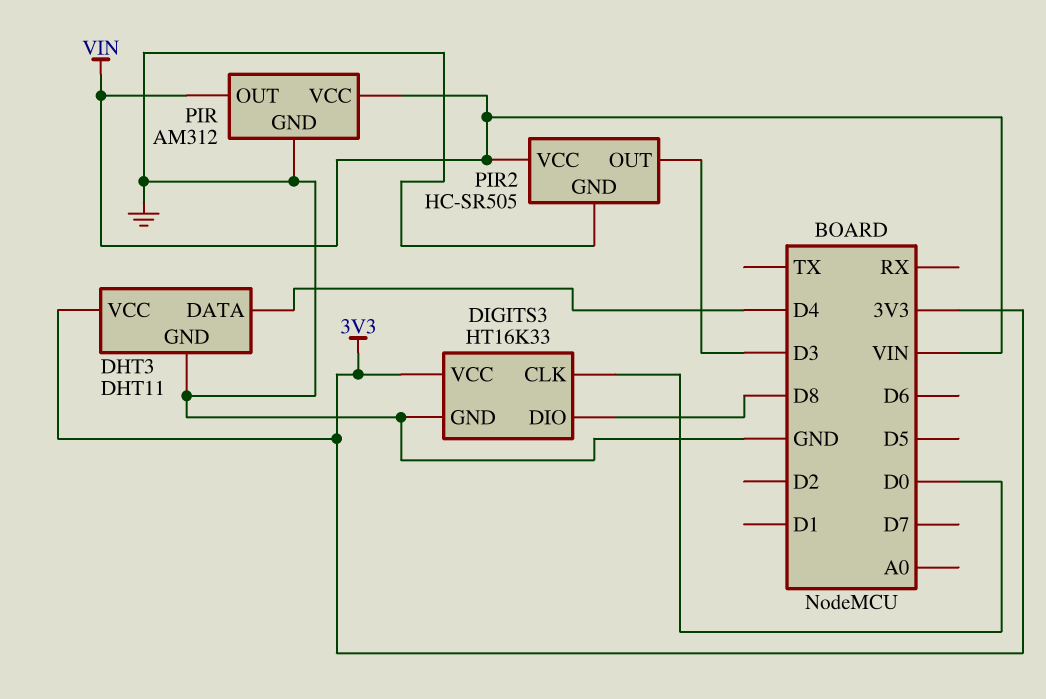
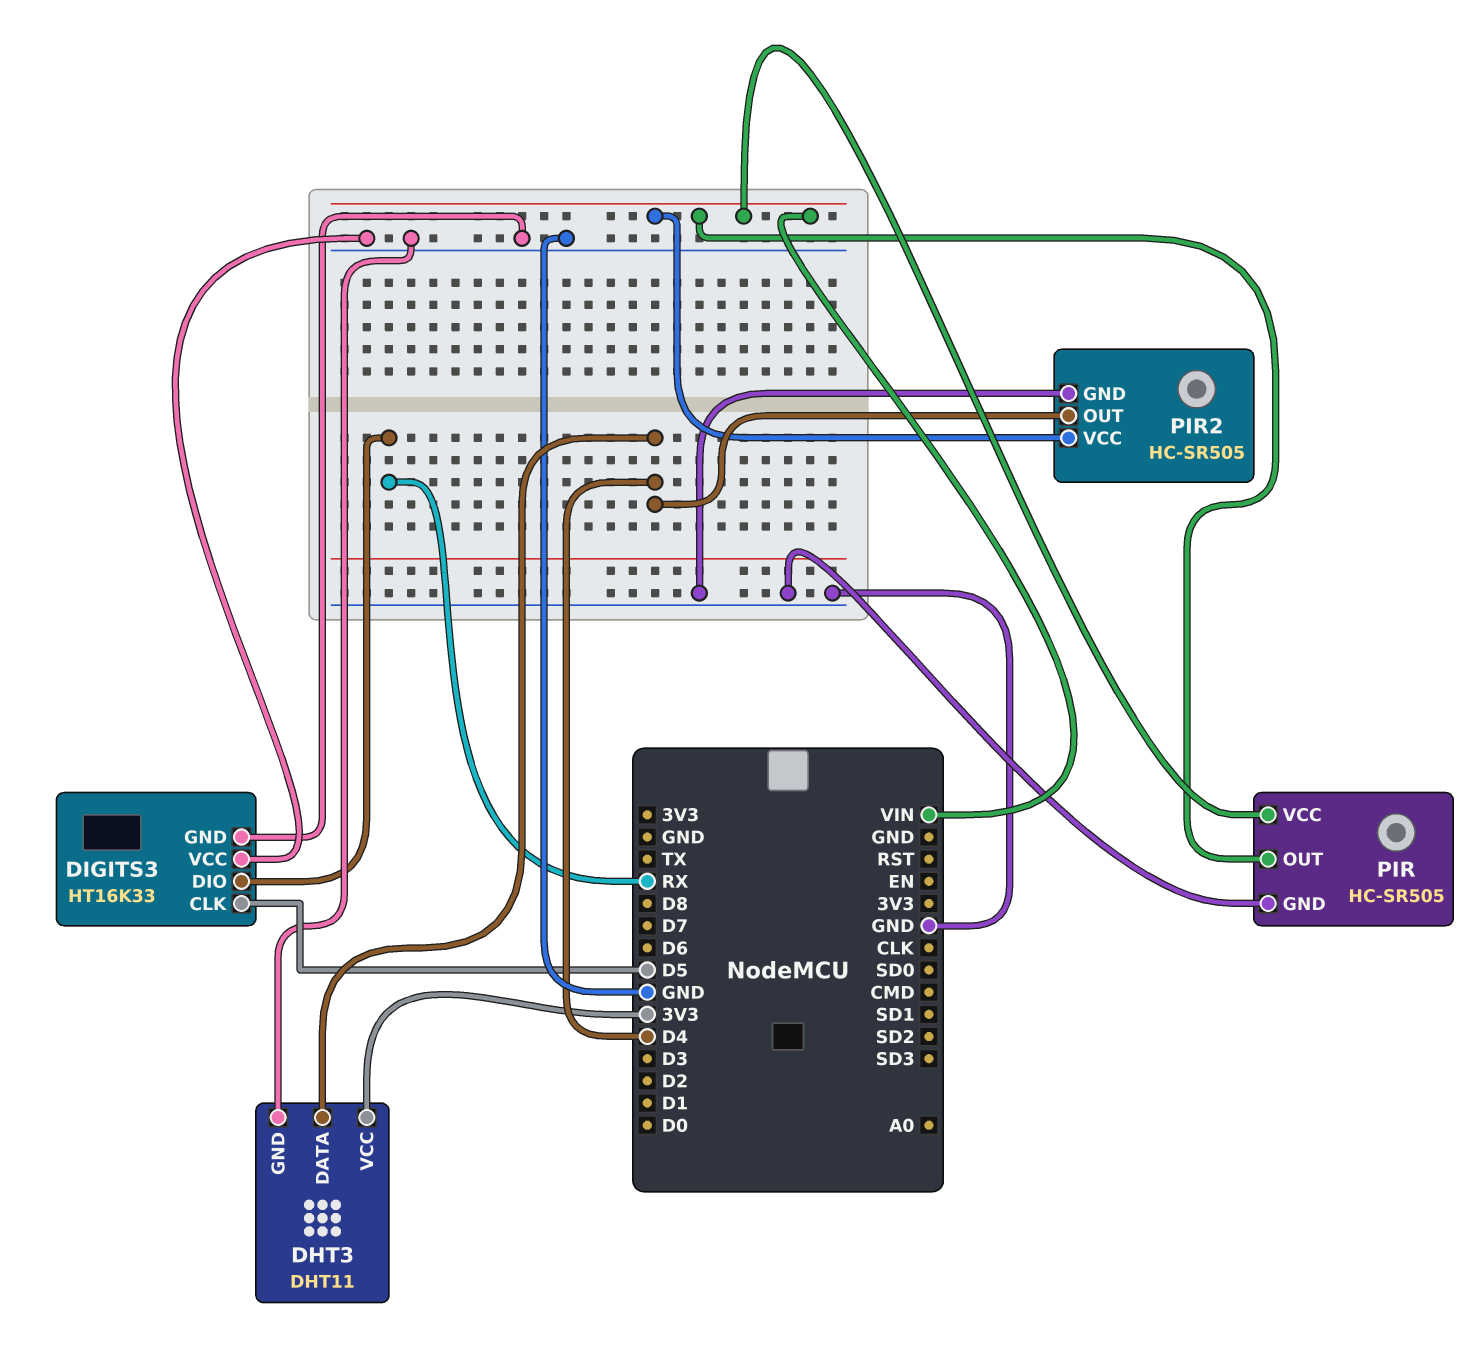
DIGITS3 pin CLK: D0 -> D5
DIGITS3 pin DIO: D8 -> RX
DIGITS3 pin VCC: 3V3 -> GND
PIR: AM312 -> HC-SR505
PIR2 pin OUT: D3 -> D4

